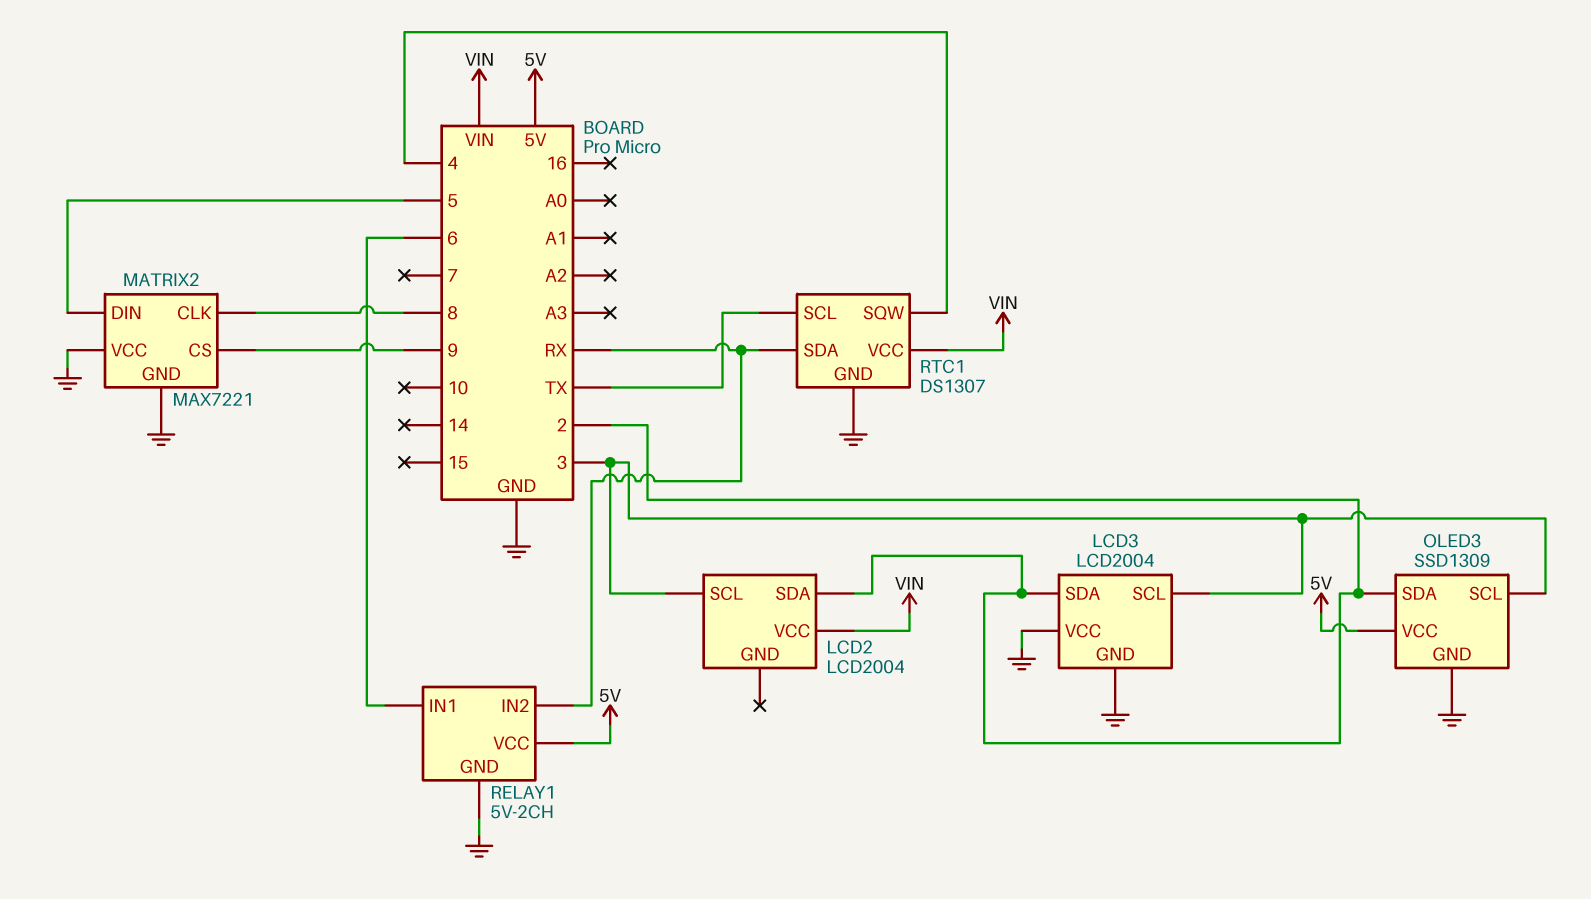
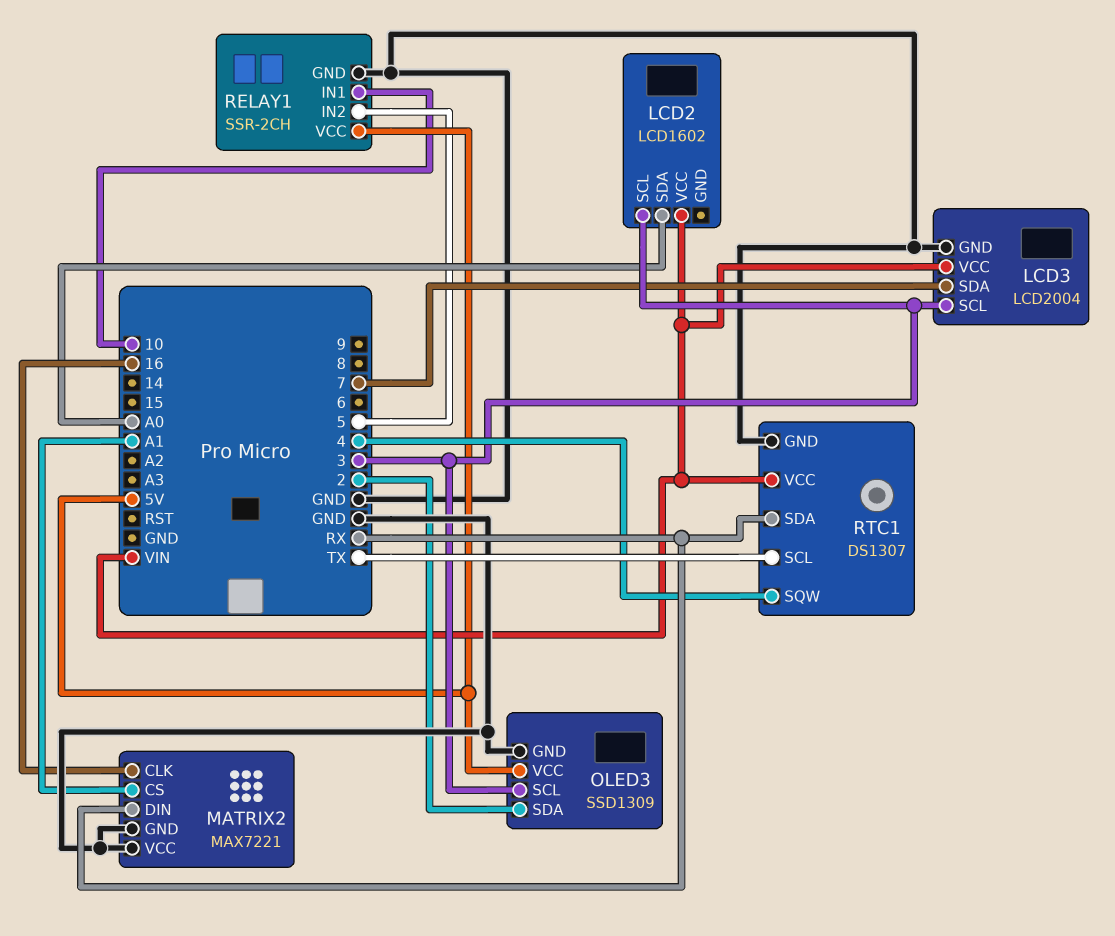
LCD2: LCD2004 -> LCD1602
LCD2 pin SDA: 2 -> A0
LCD3 pin SDA: 2 -> 7
LCD3 pin VCC: GND -> VIN
MATRIX2 pin CLK: 8 -> 16
MATRIX2 pin CS: 9 -> A1
MATRIX2 pin DIN: 5 -> RX
RELAY1: 5V-2CH -> SSR-2CH
RELAY1 pin IN1: 6 -> 10
RELAY1 pin IN2: RX -> 5

